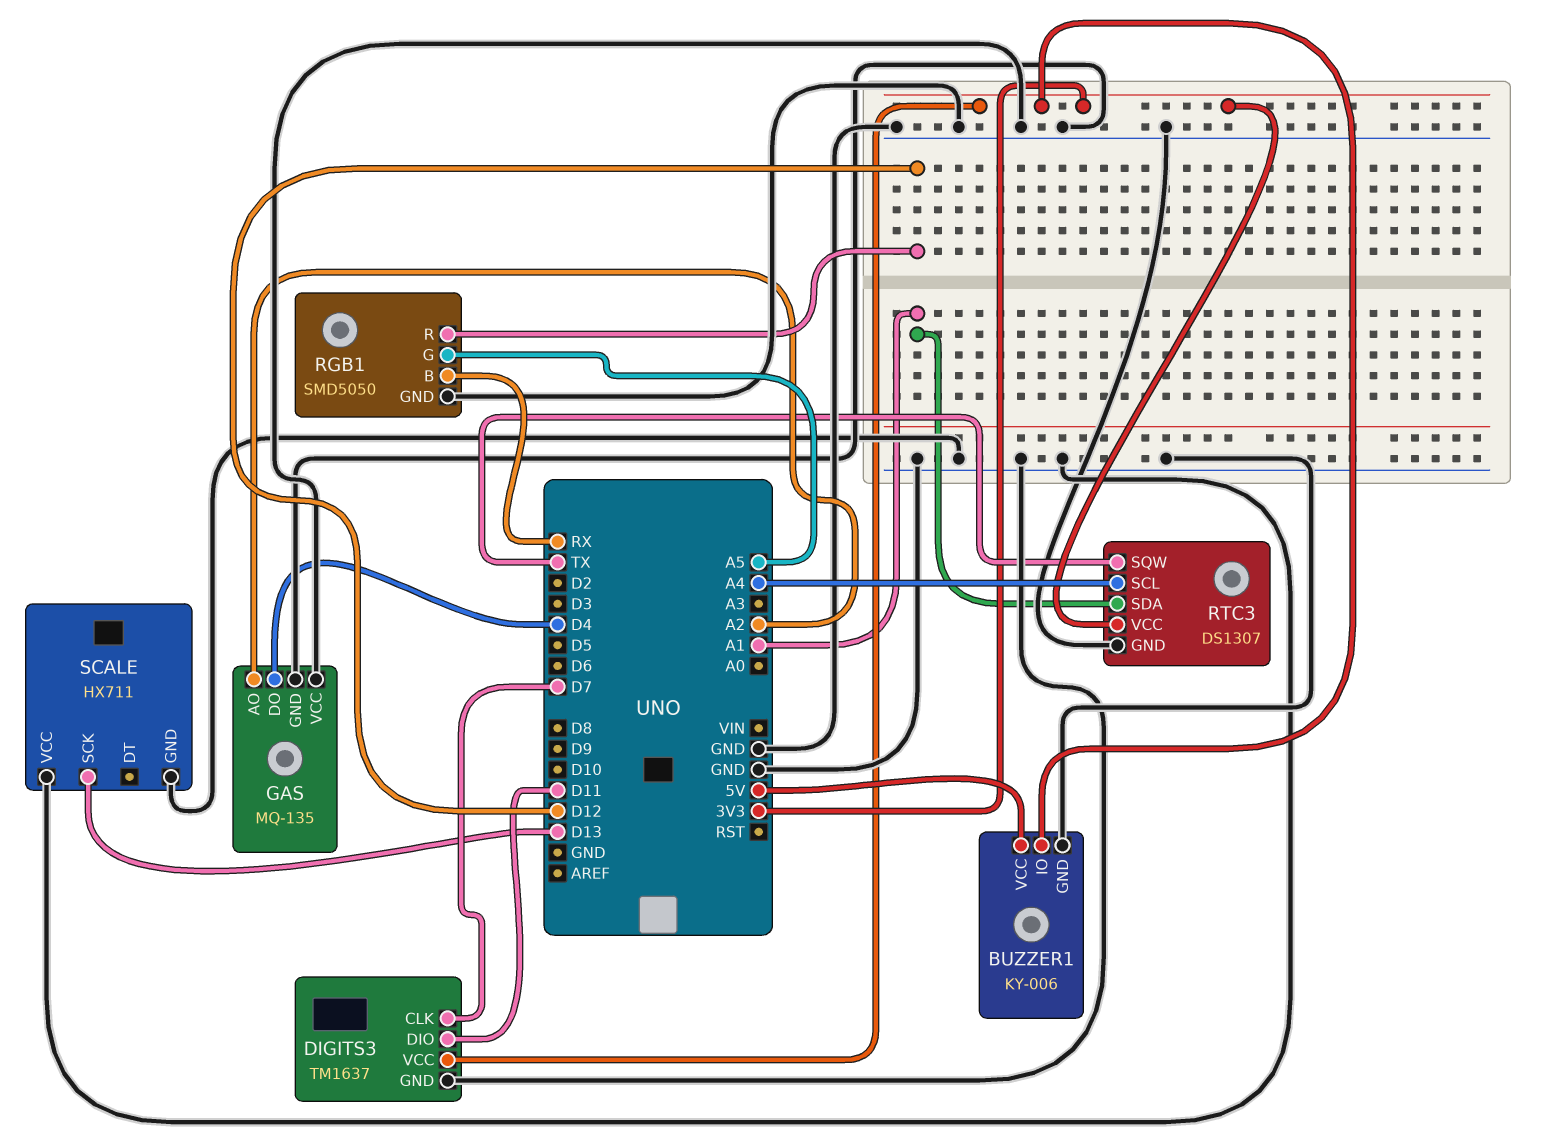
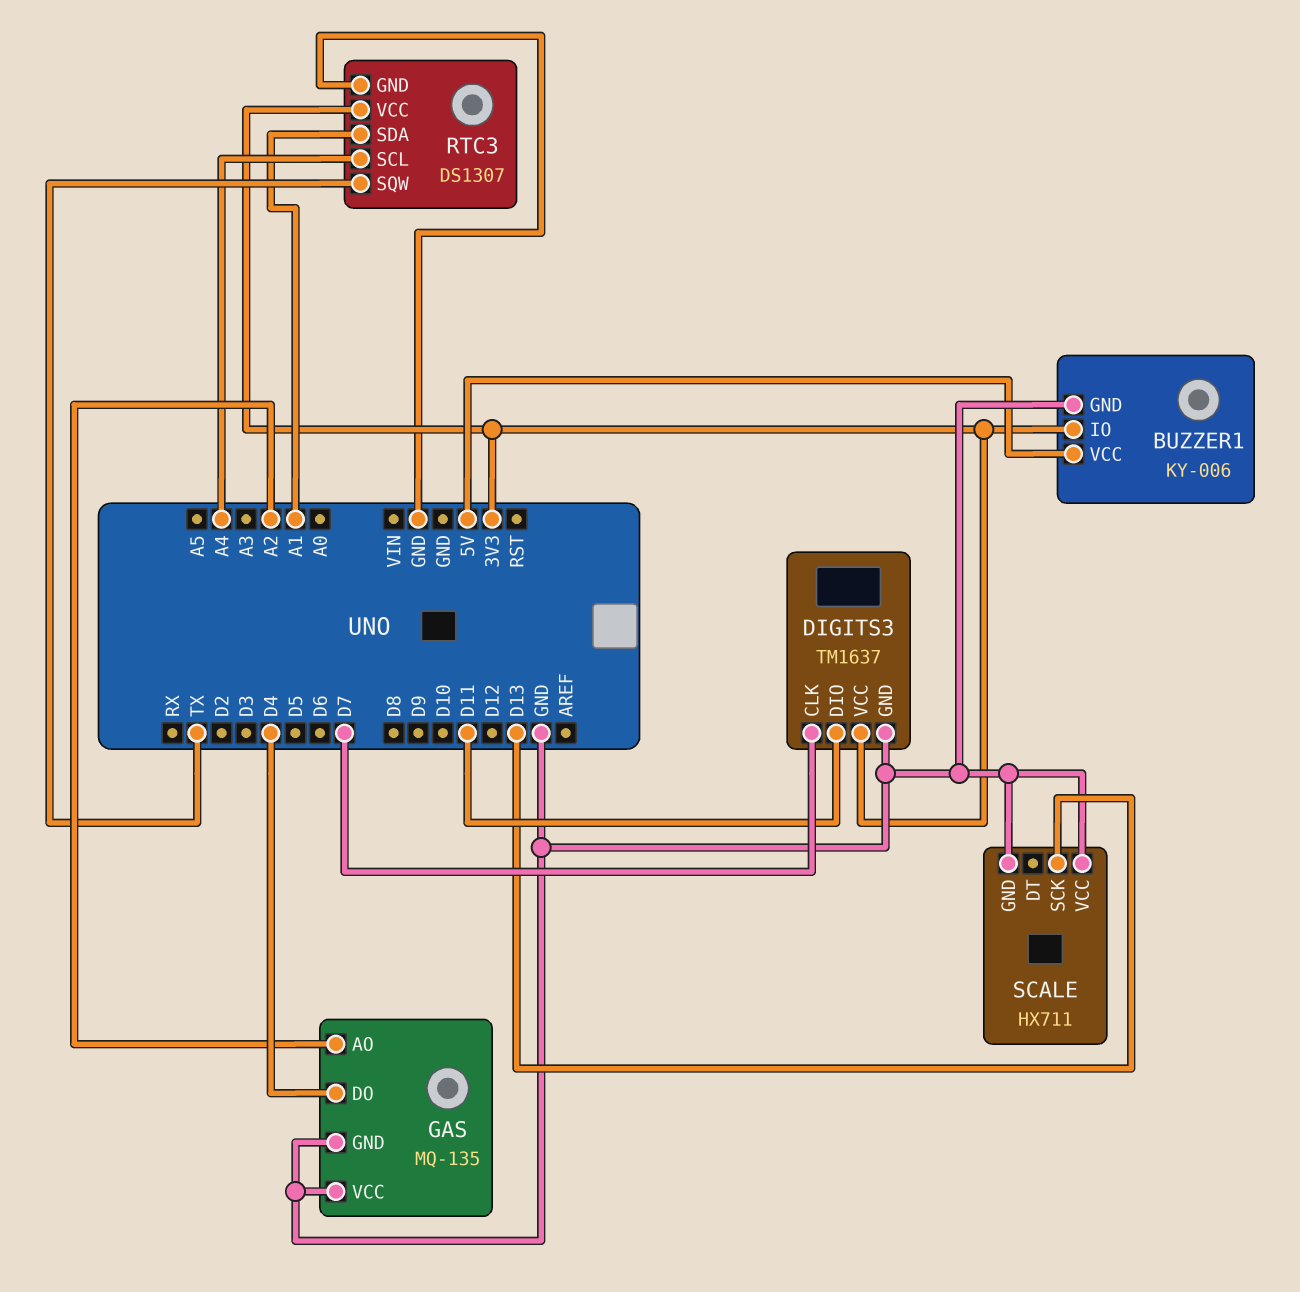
RGB1: SMD5050 -> none
RGB1 pin B: RX -> none
RGB1 pin G: A5 -> none
RGB1 pin GND: GND -> none
RGB1 pin R: D12 -> none

